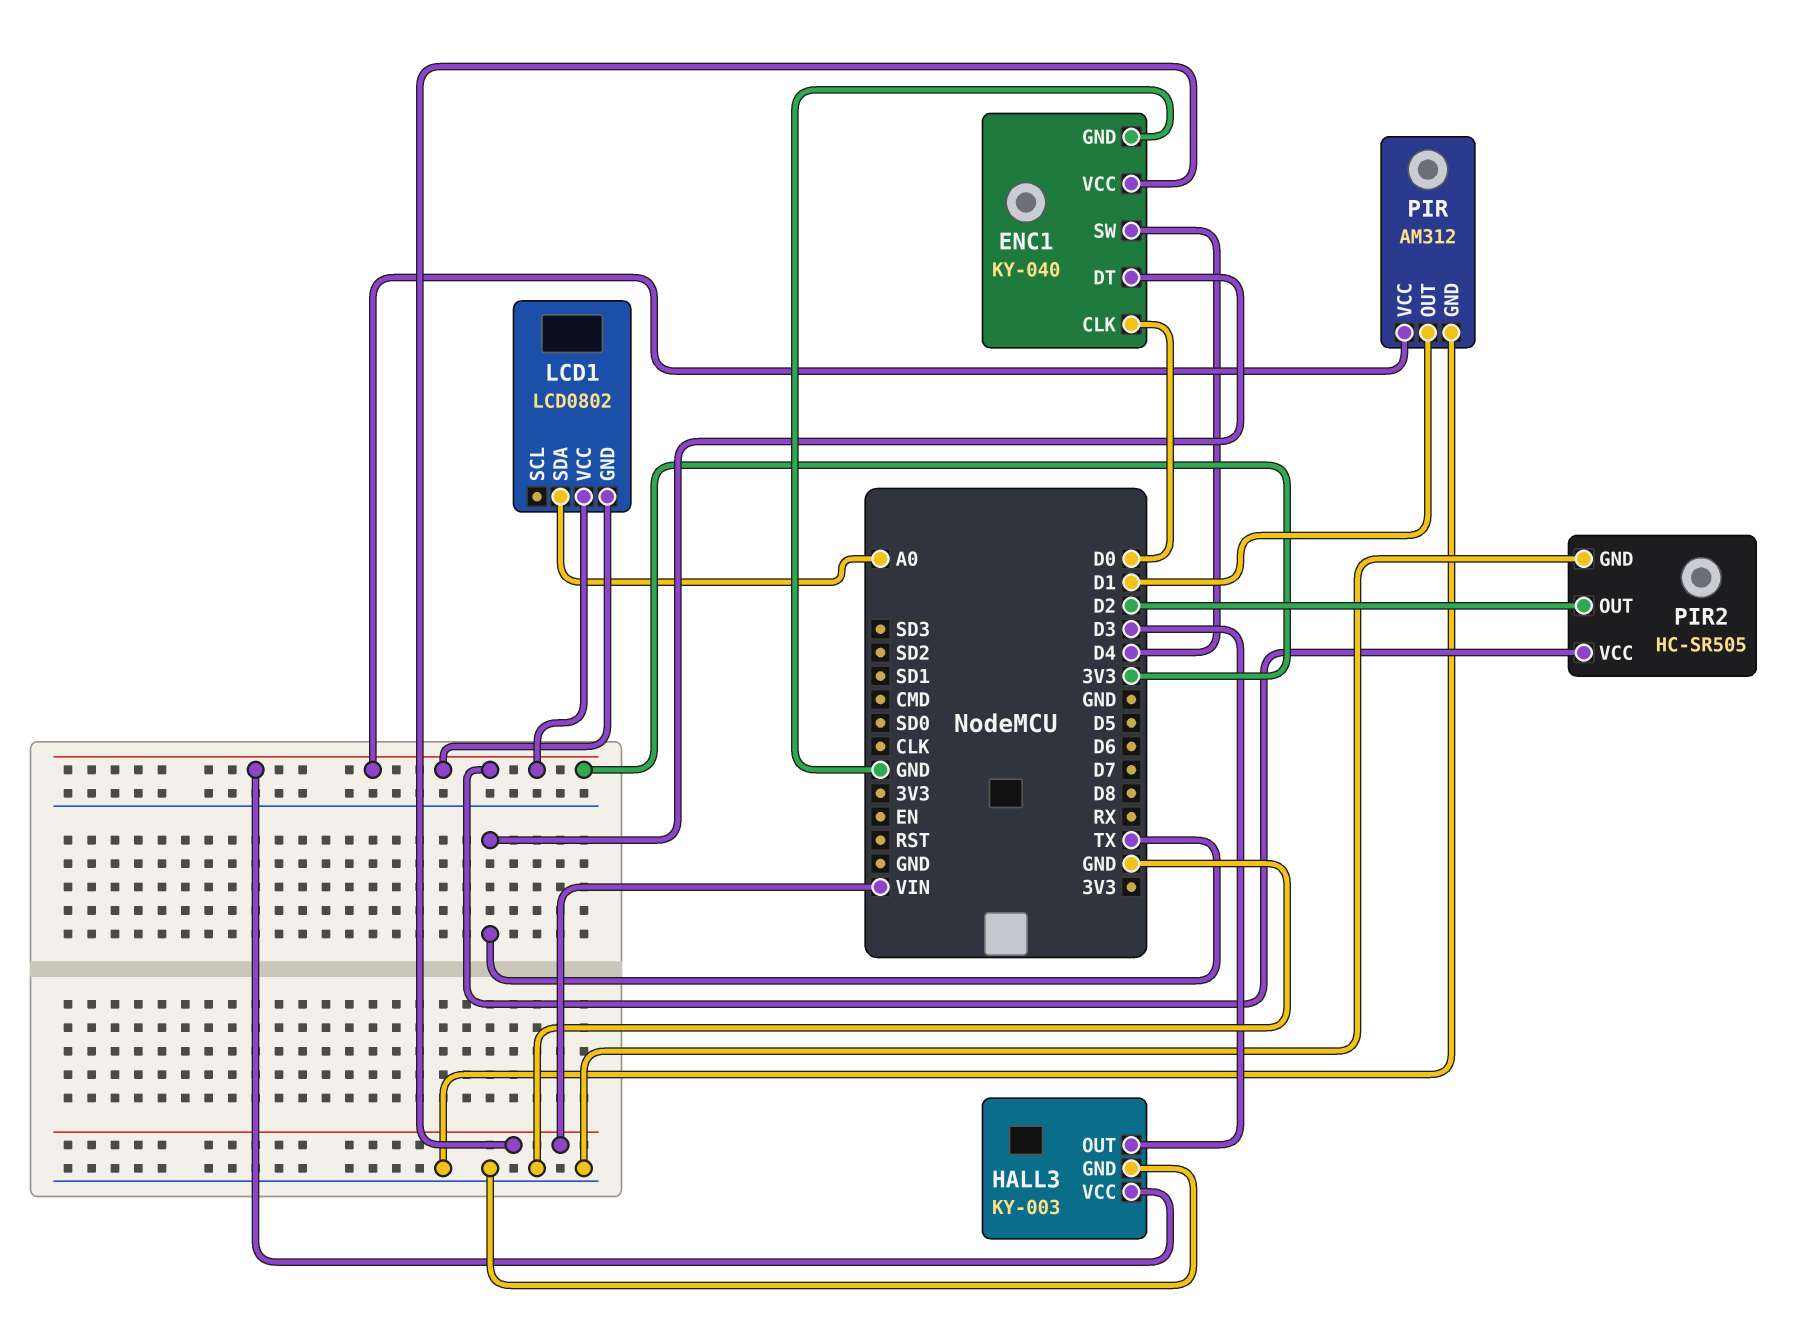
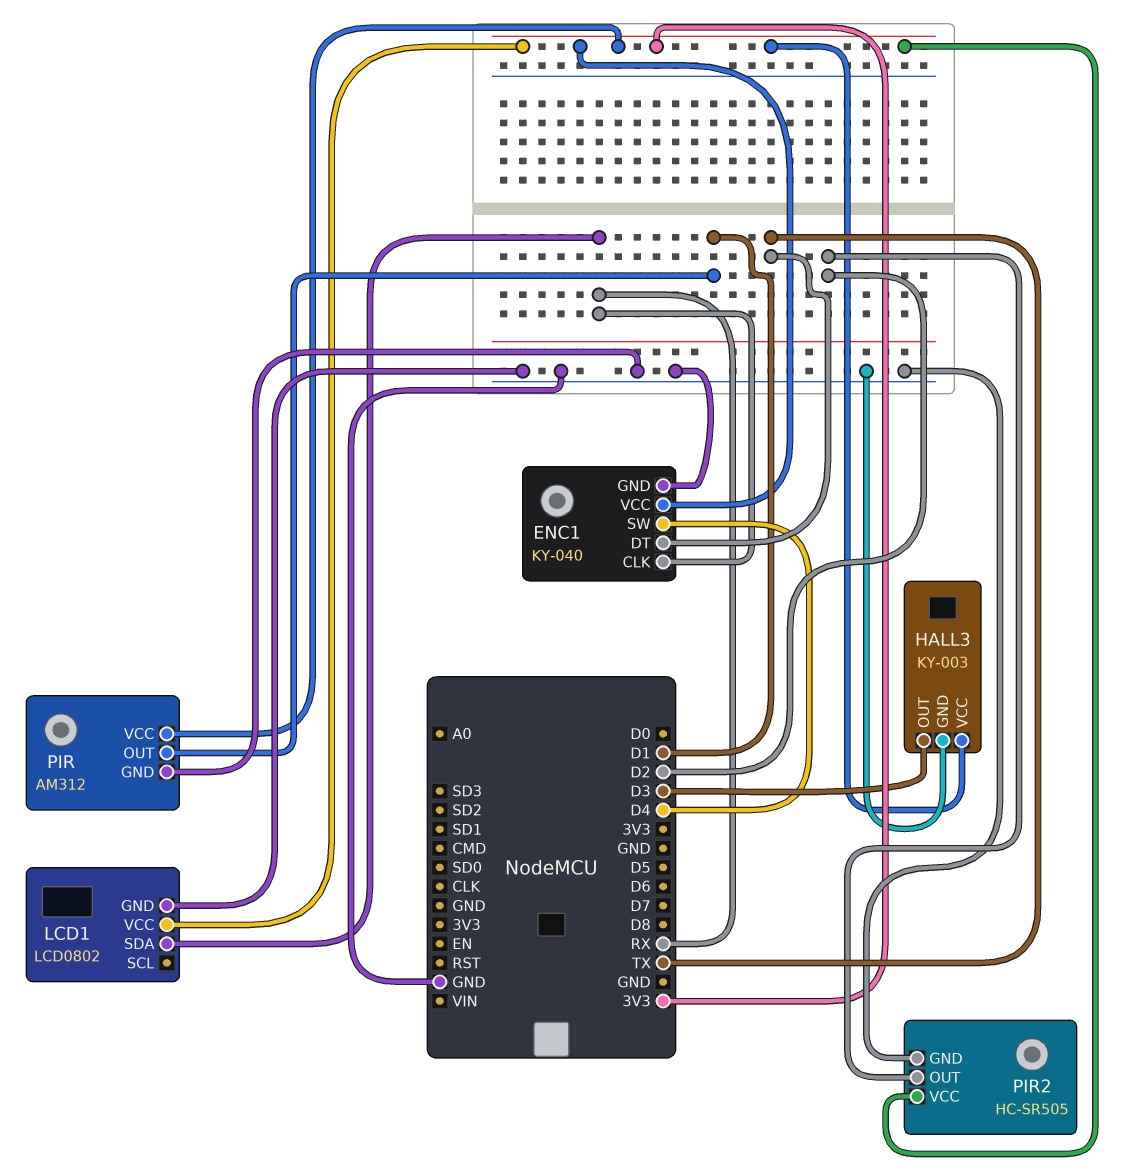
ENC1 pin CLK: D0 -> RX
ENC1 pin VCC: VIN -> 3V3
LCD1 pin GND: 3V3 -> GND
LCD1 pin SDA: A0 -> RX

